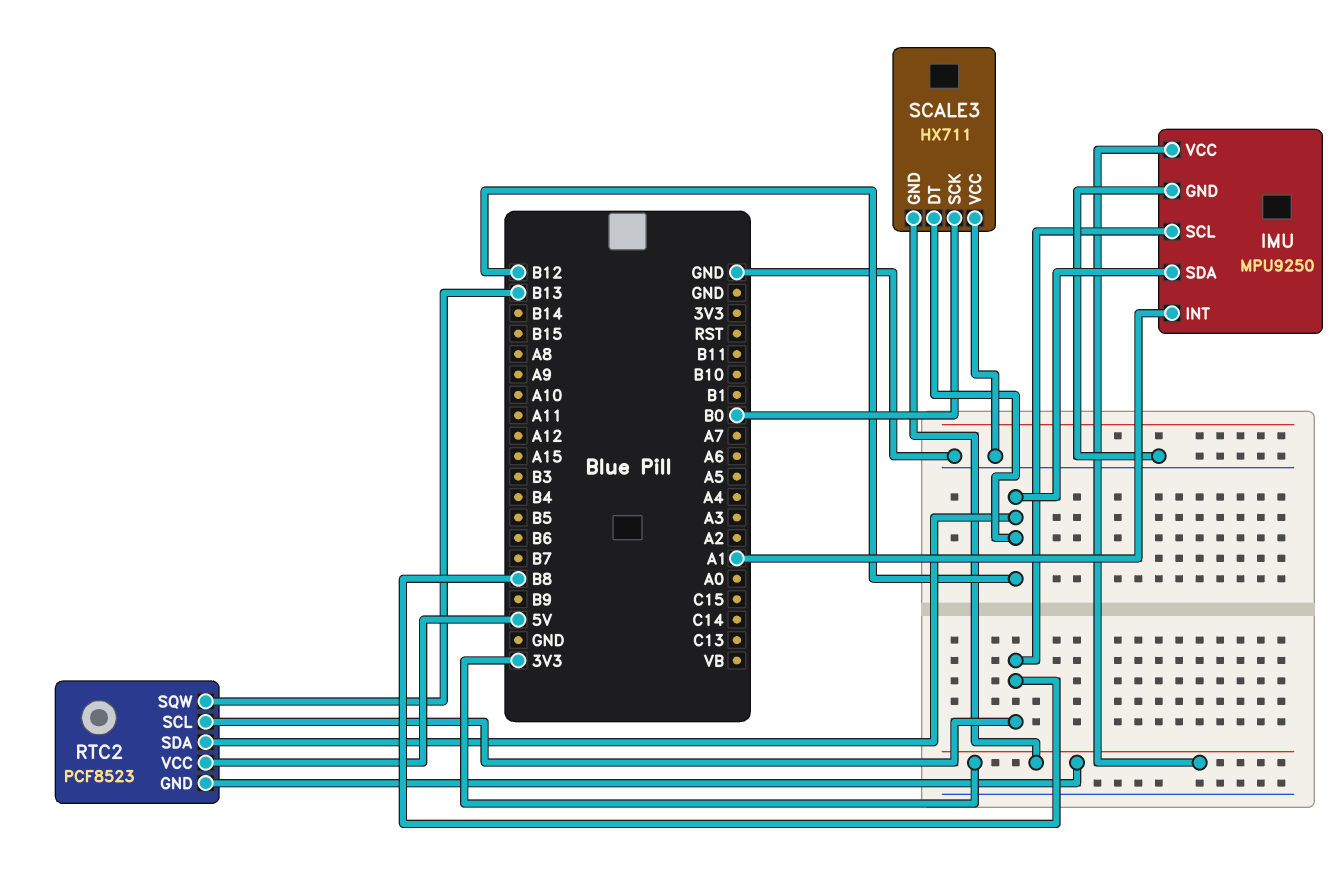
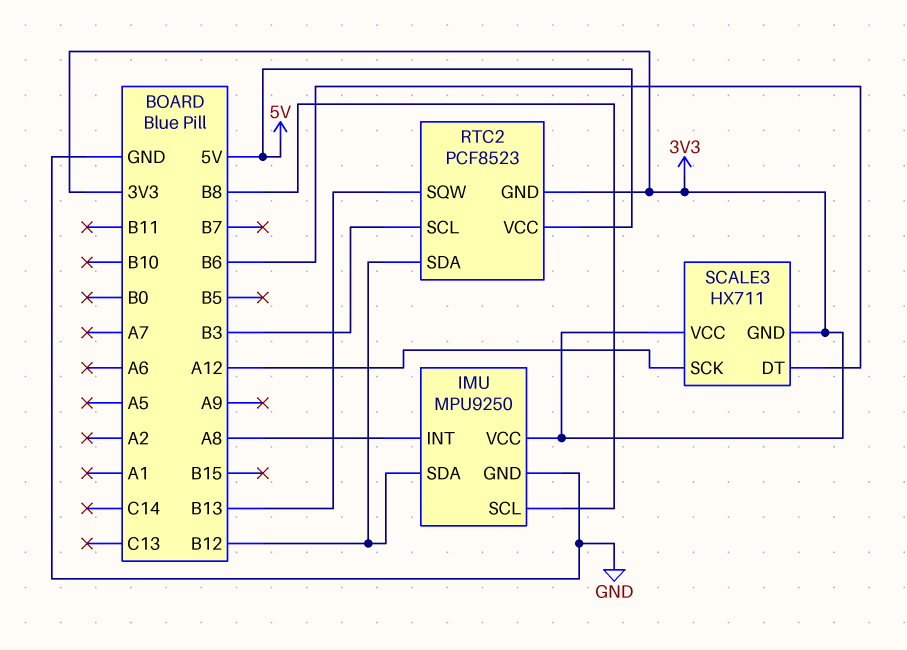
IMU pin INT: A1 -> A8
RTC2 pin SCL: B8 -> B3
SCALE3 pin DT: B12 -> B6
SCALE3 pin SCK: B0 -> A12
SCALE3 pin VCC: GND -> 3V3

